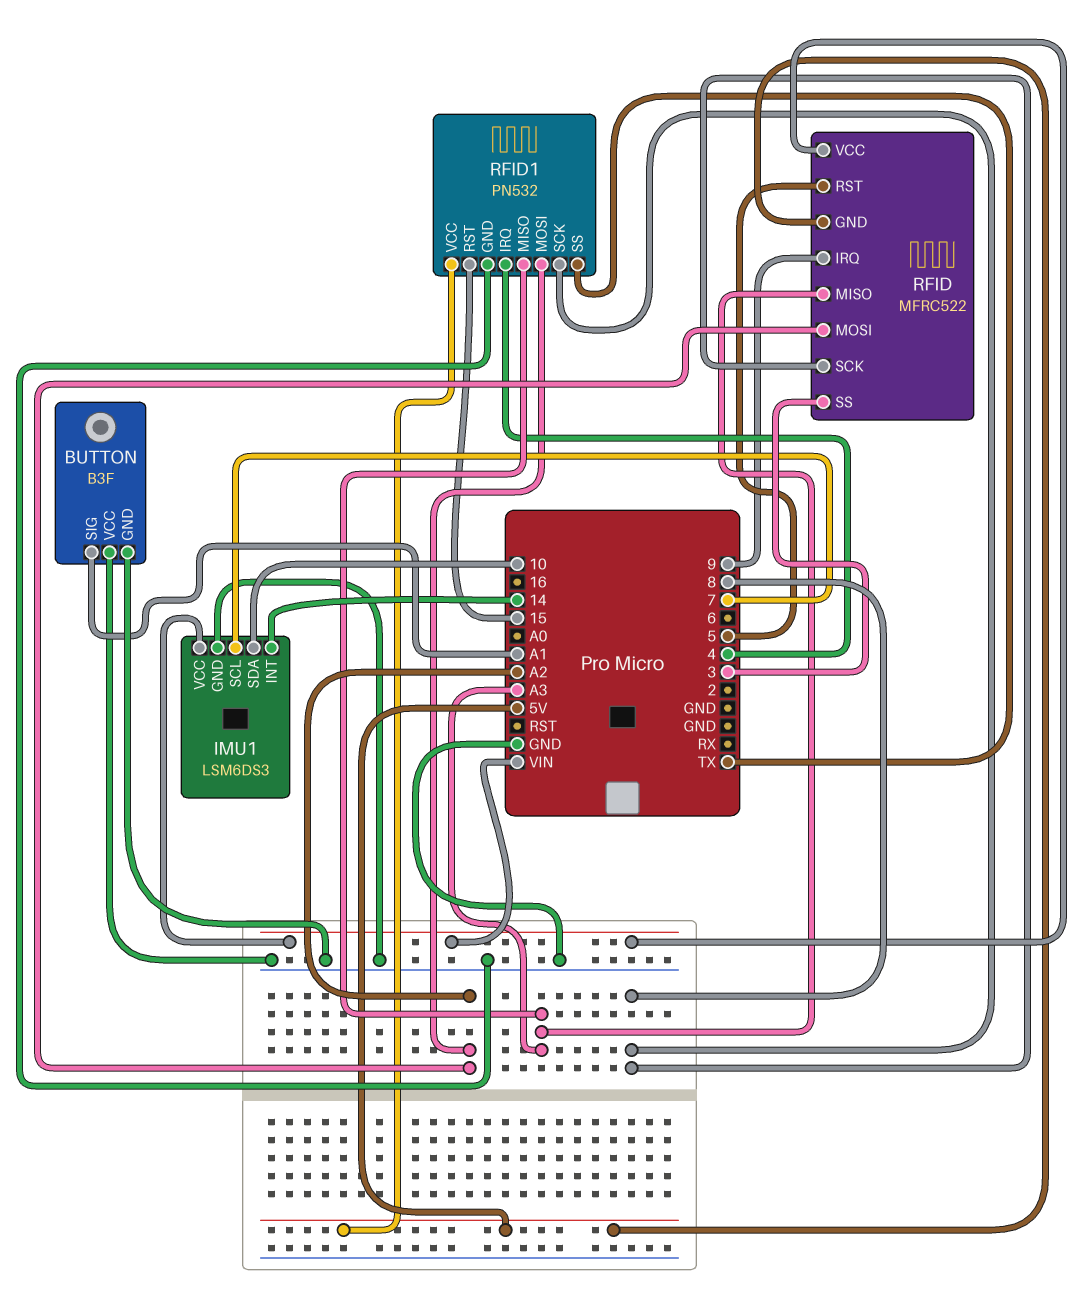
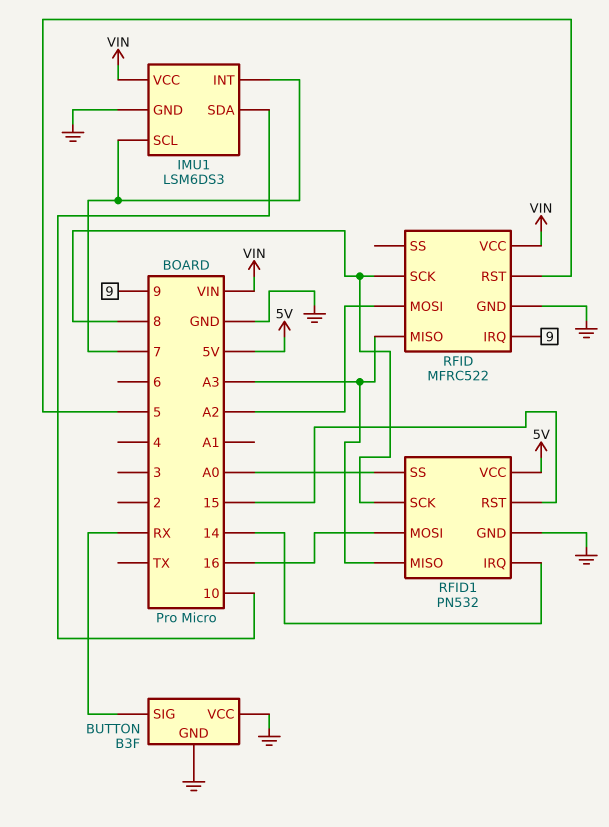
BUTTON pin SIG: A1 -> RX
IMU1 pin INT: 14 -> 7
RFID pin GND: 5V -> GND
RFID pin SS: 3 -> none
RFID1 pin IRQ: 4 -> 14
RFID1 pin MOSI: A2 -> 16
RFID1 pin SS: TX -> A0

